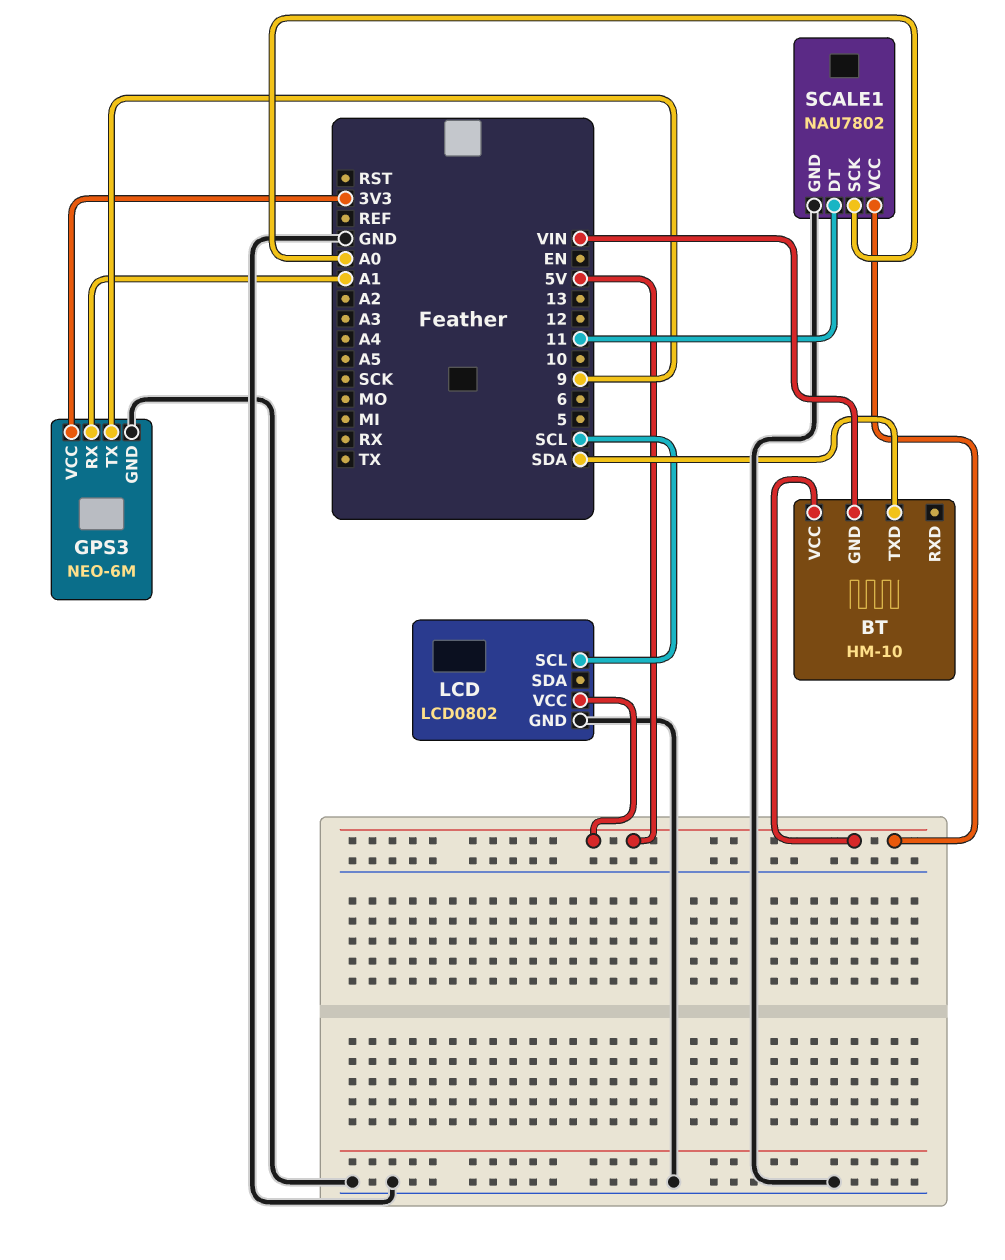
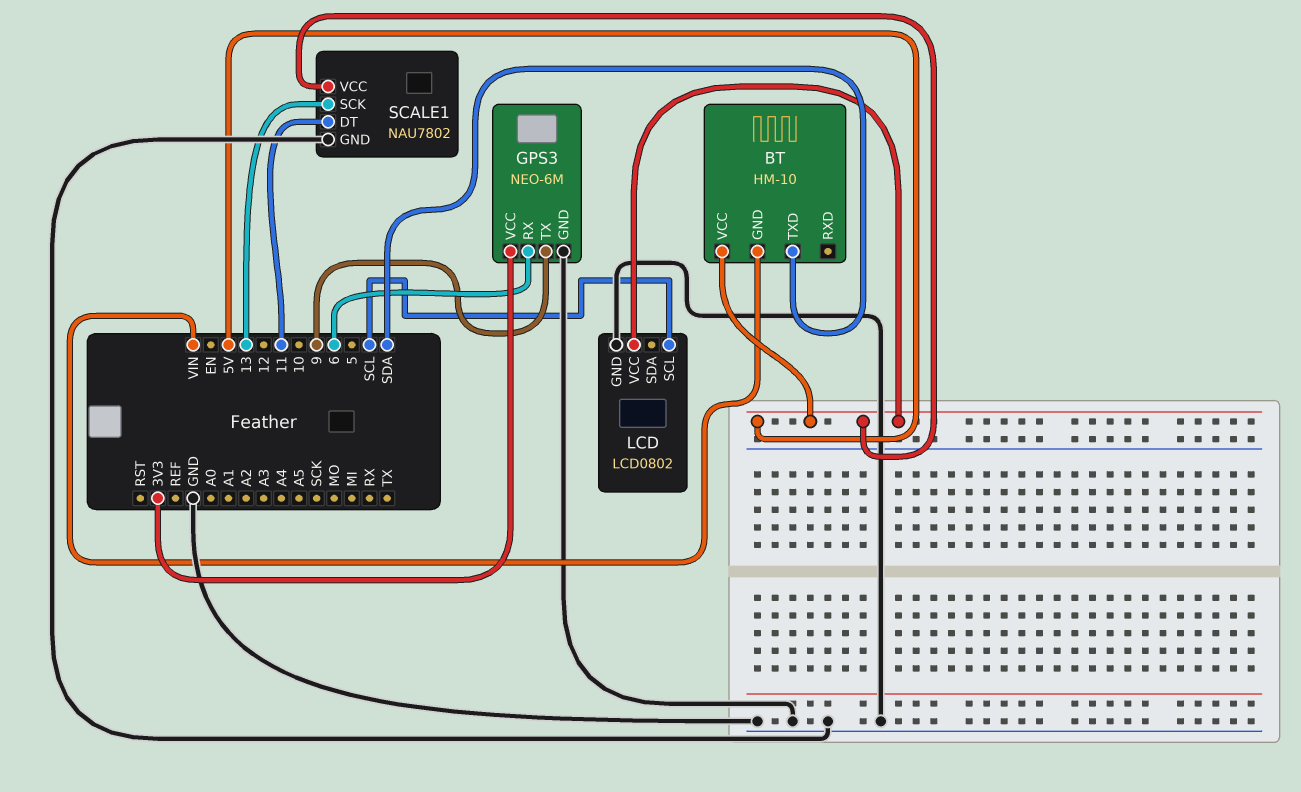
GPS3 pin RX: A1 -> 6
SCALE1 pin SCK: A0 -> 13

